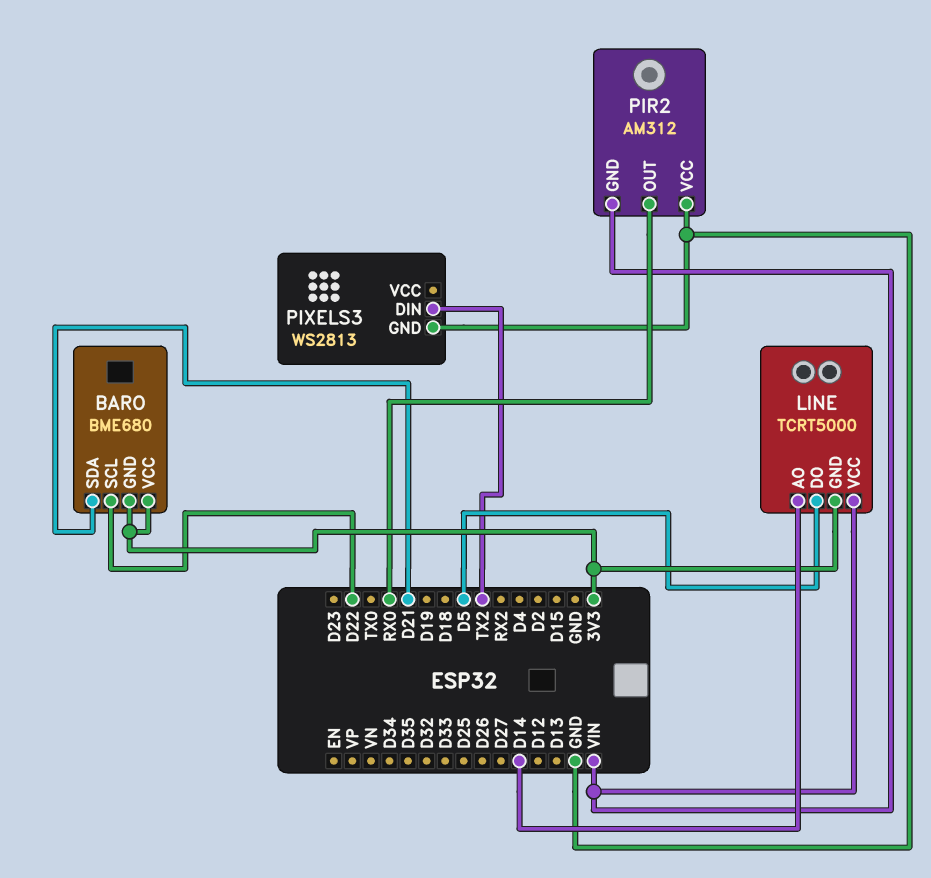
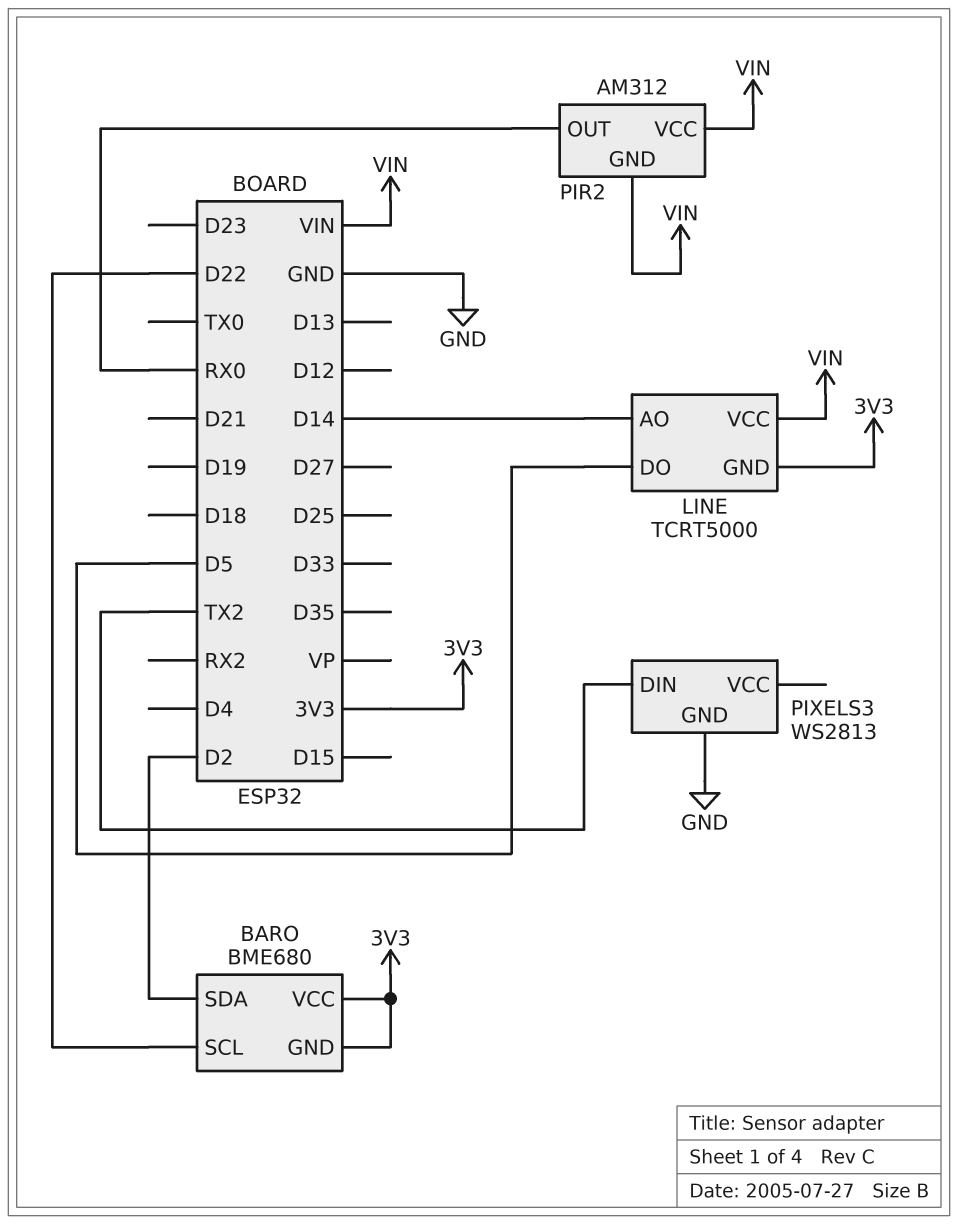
BARO pin SDA: D21 -> D2
PIR2 pin VCC: GND -> VIN

